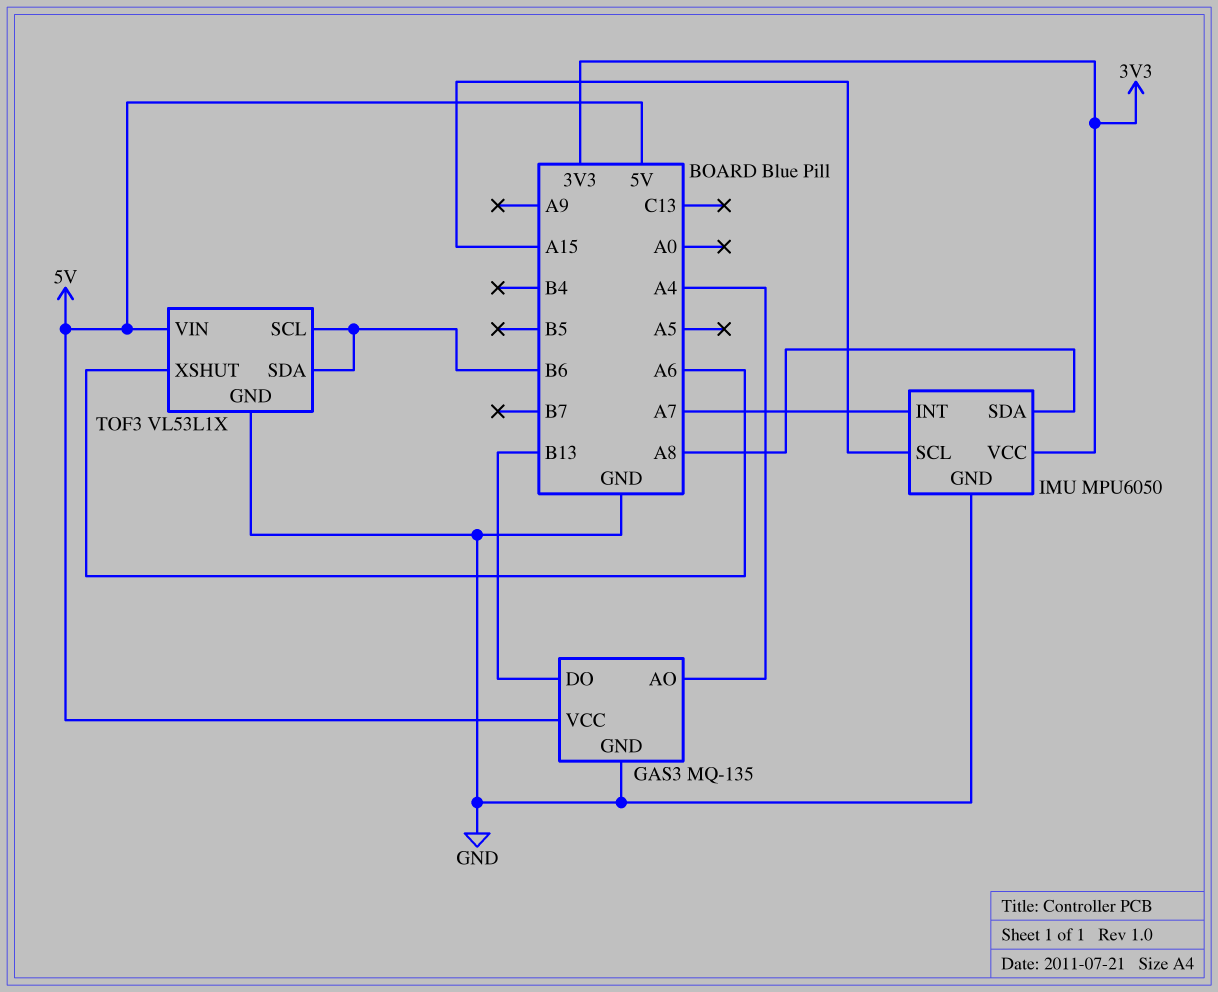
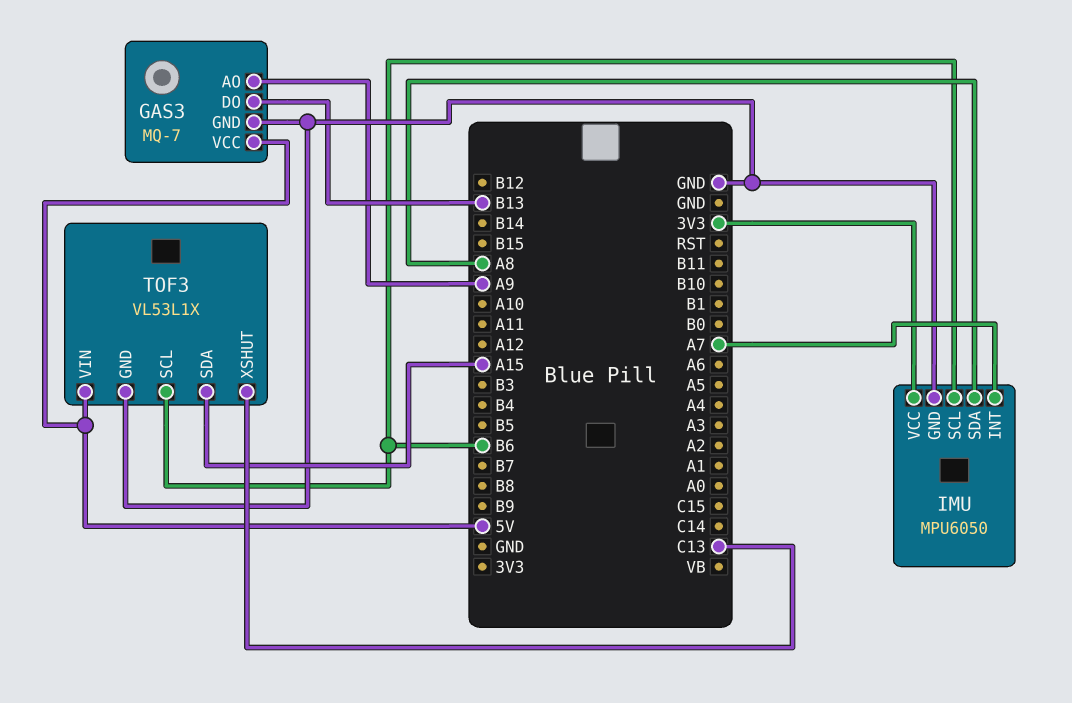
GAS3: MQ-135 -> MQ-7
GAS3 pin AO: A4 -> A9
IMU pin SCL: A15 -> B6
TOF3 pin SDA: B6 -> A15
TOF3 pin XSHUT: A6 -> C13

